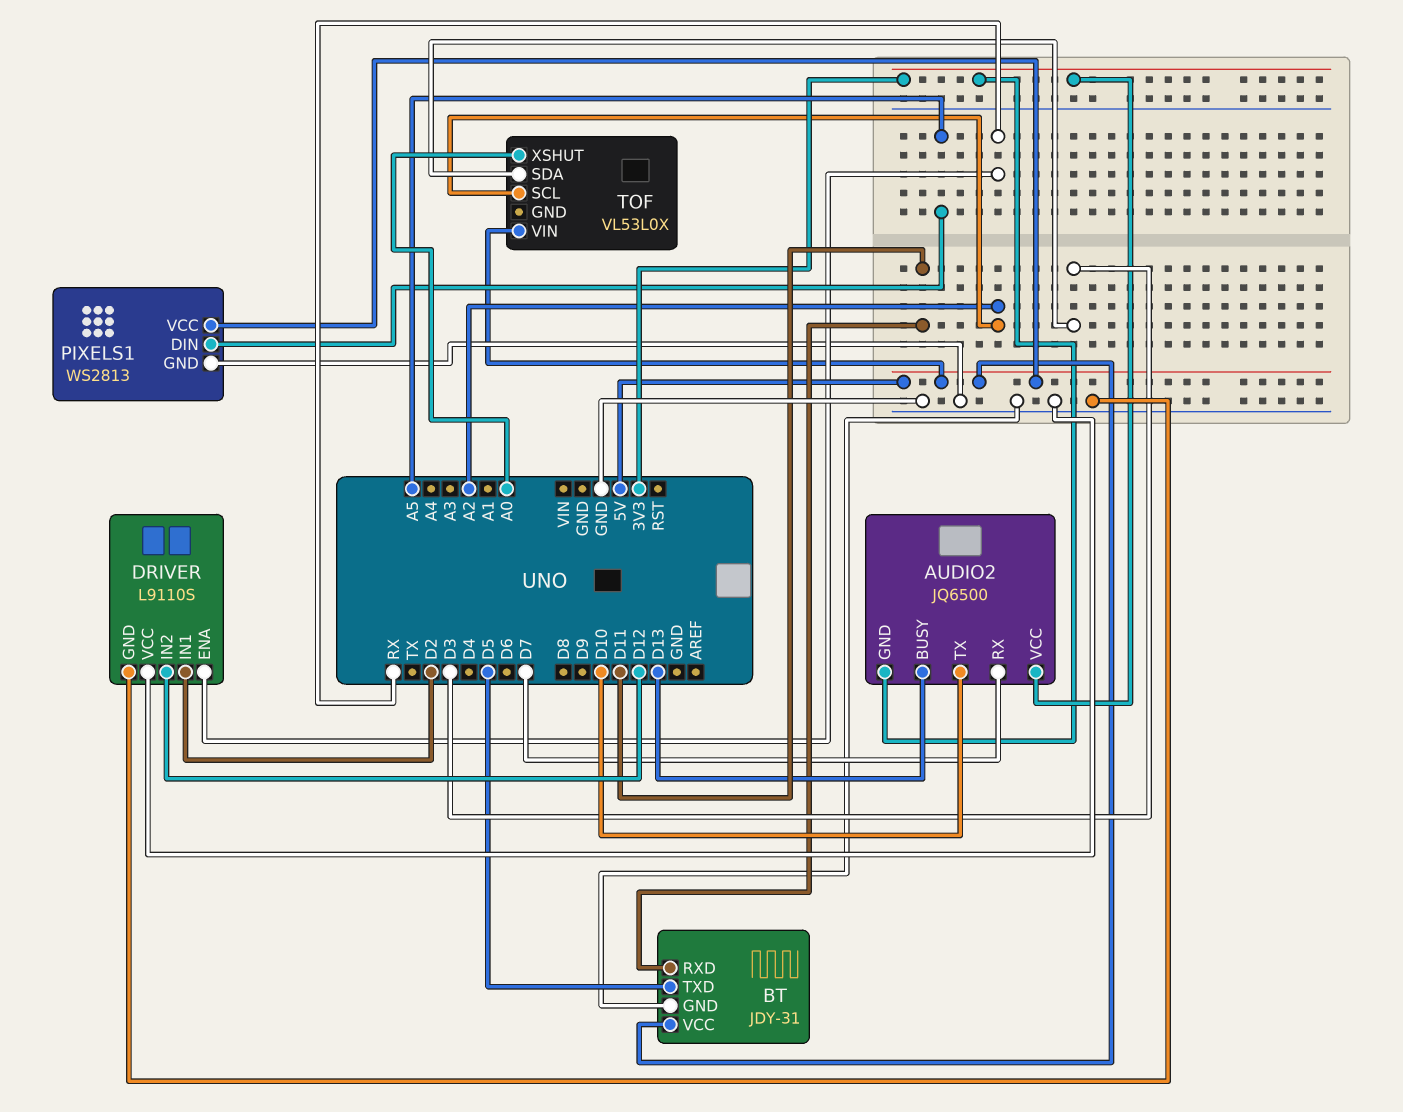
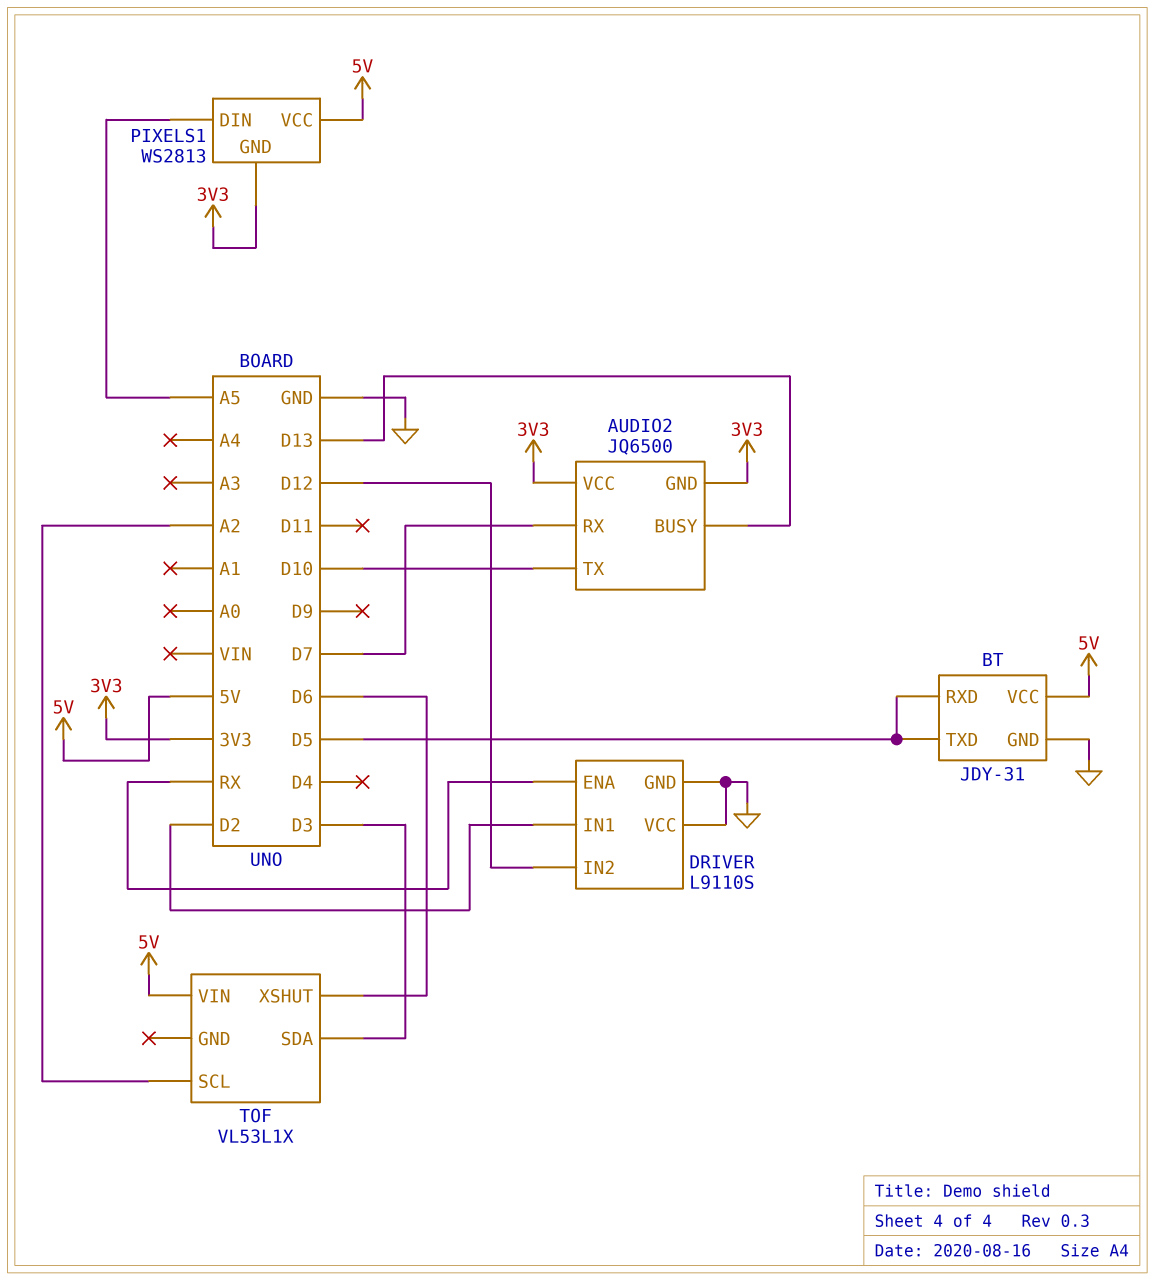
BT pin RXD: D11 -> D5
PIXELS1 pin GND: GND -> 3V3
TOF: VL53L0X -> VL53L1X
TOF pin XSHUT: A0 -> D6

